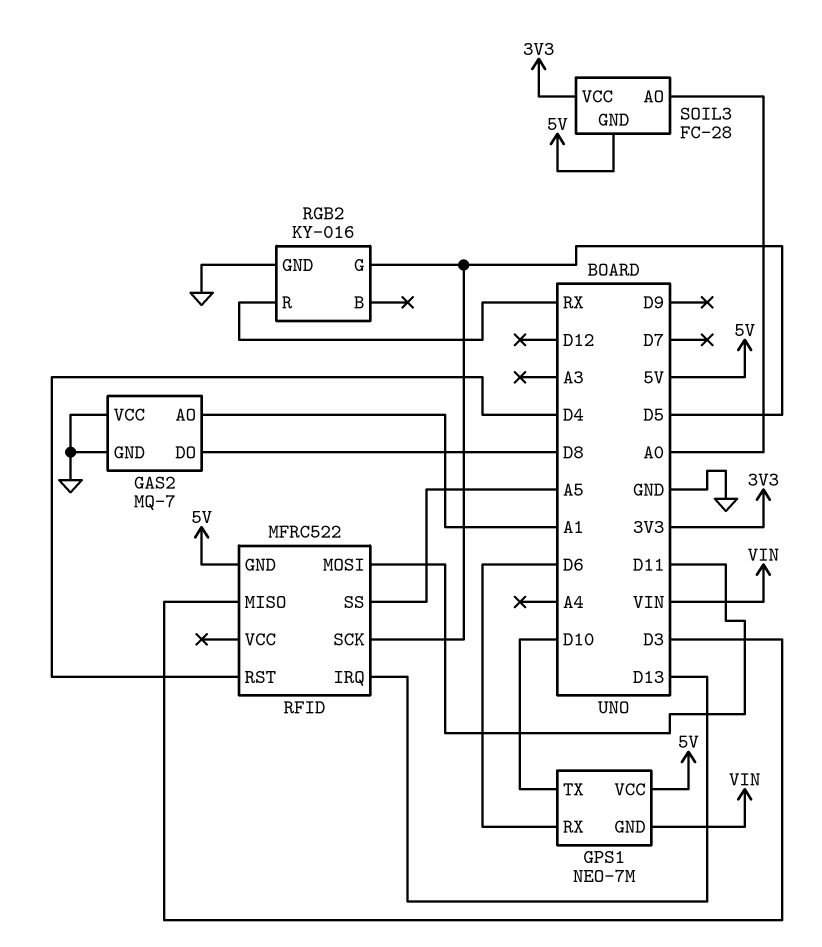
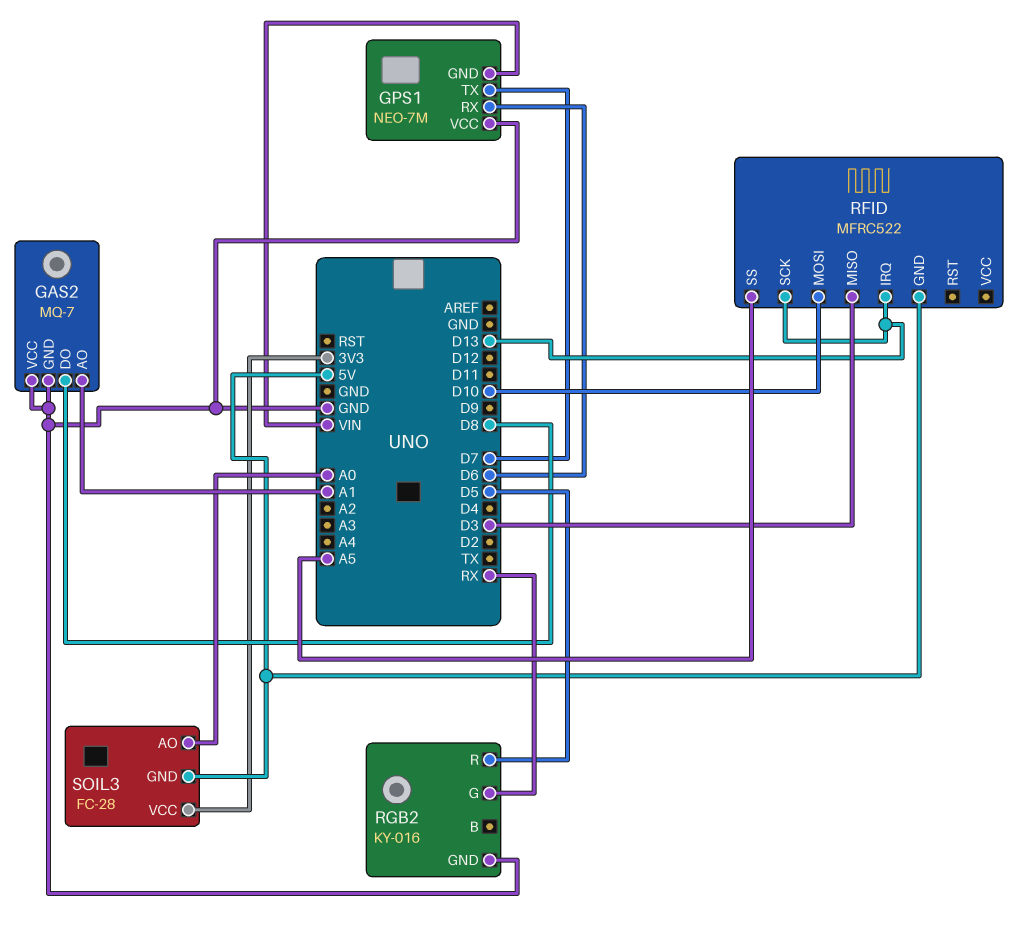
GPS1 pin TX: D10 -> D7
GPS1 pin VCC: 5V -> GND
RFID pin MOSI: D11 -> D10
RFID pin RST: D4 -> none
RFID pin SCK: D5 -> D13
RGB2 pin G: D5 -> RX
RGB2 pin R: RX -> D5

